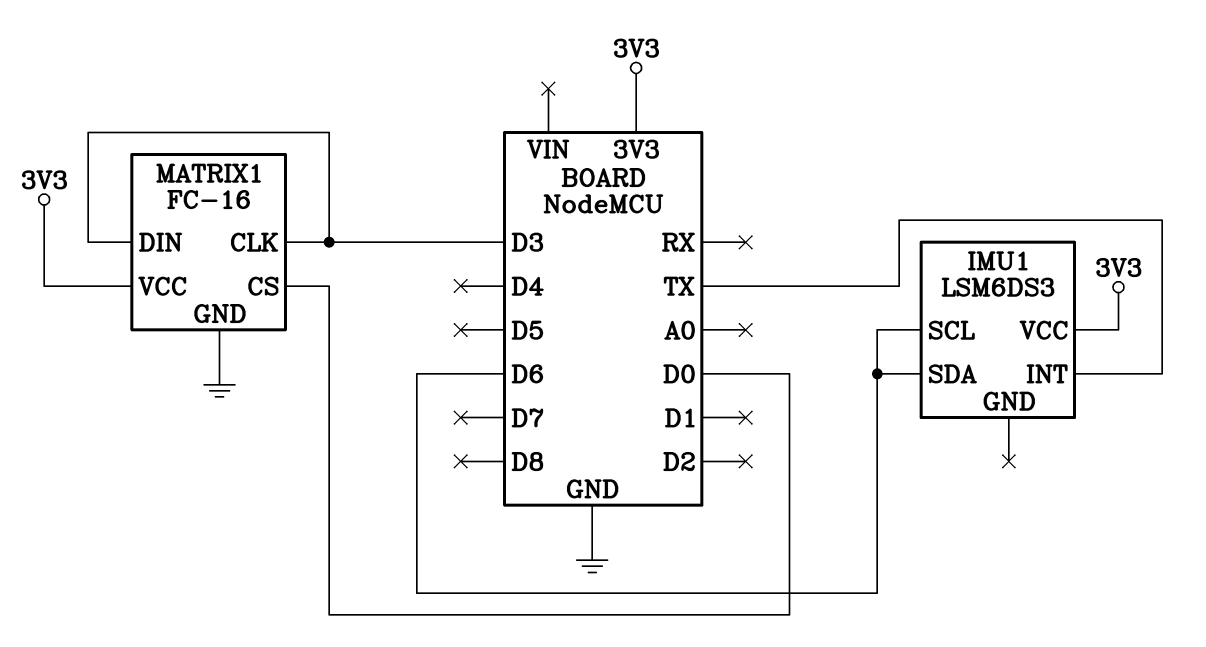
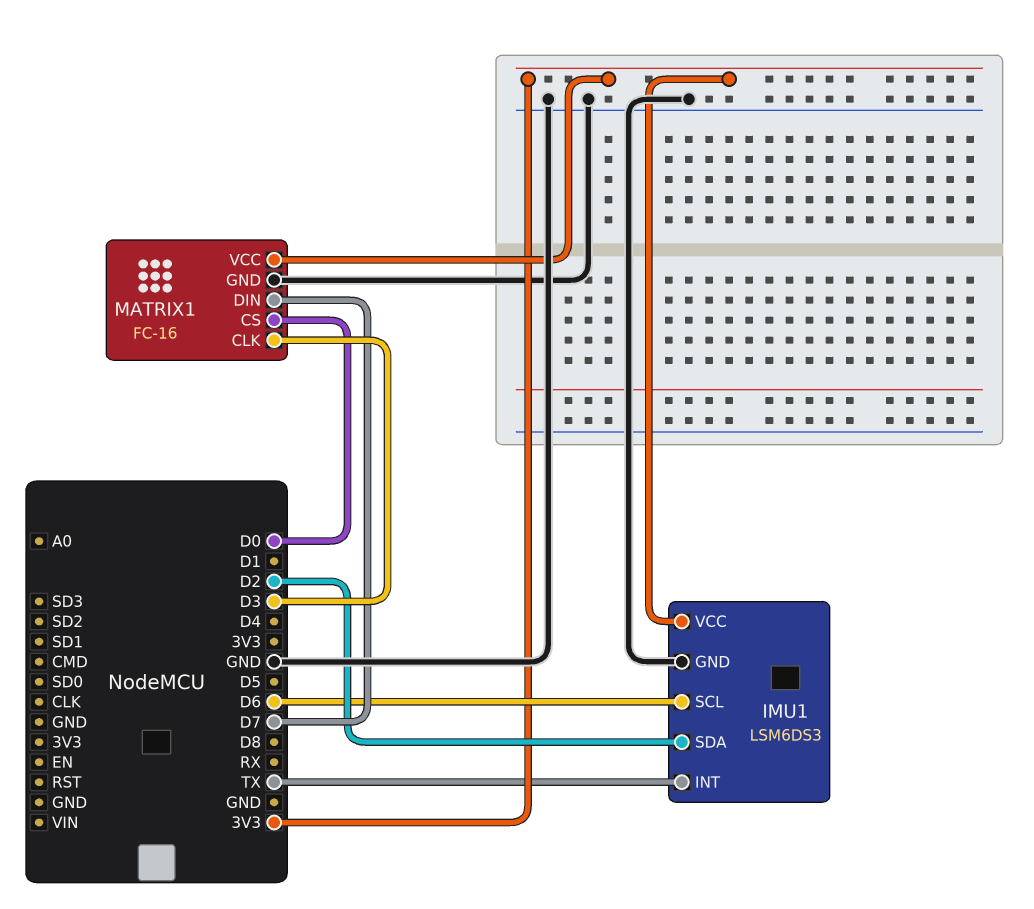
IMU1 pin GND: none -> GND
IMU1 pin SDA: D6 -> D2
MATRIX1 pin DIN: D3 -> D7

